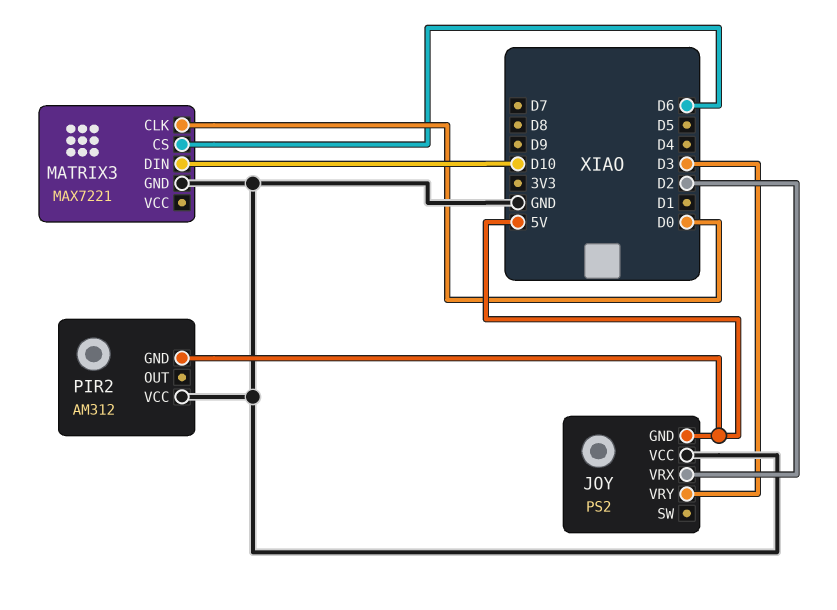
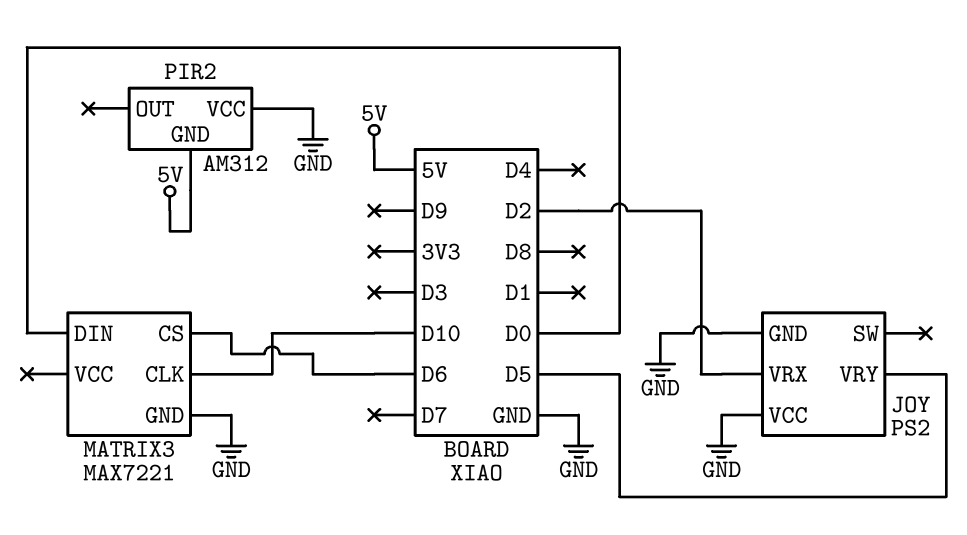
JOY pin GND: 5V -> GND
JOY pin VRY: D3 -> D5
MATRIX3 pin CLK: D0 -> D10
MATRIX3 pin DIN: D10 -> D0

